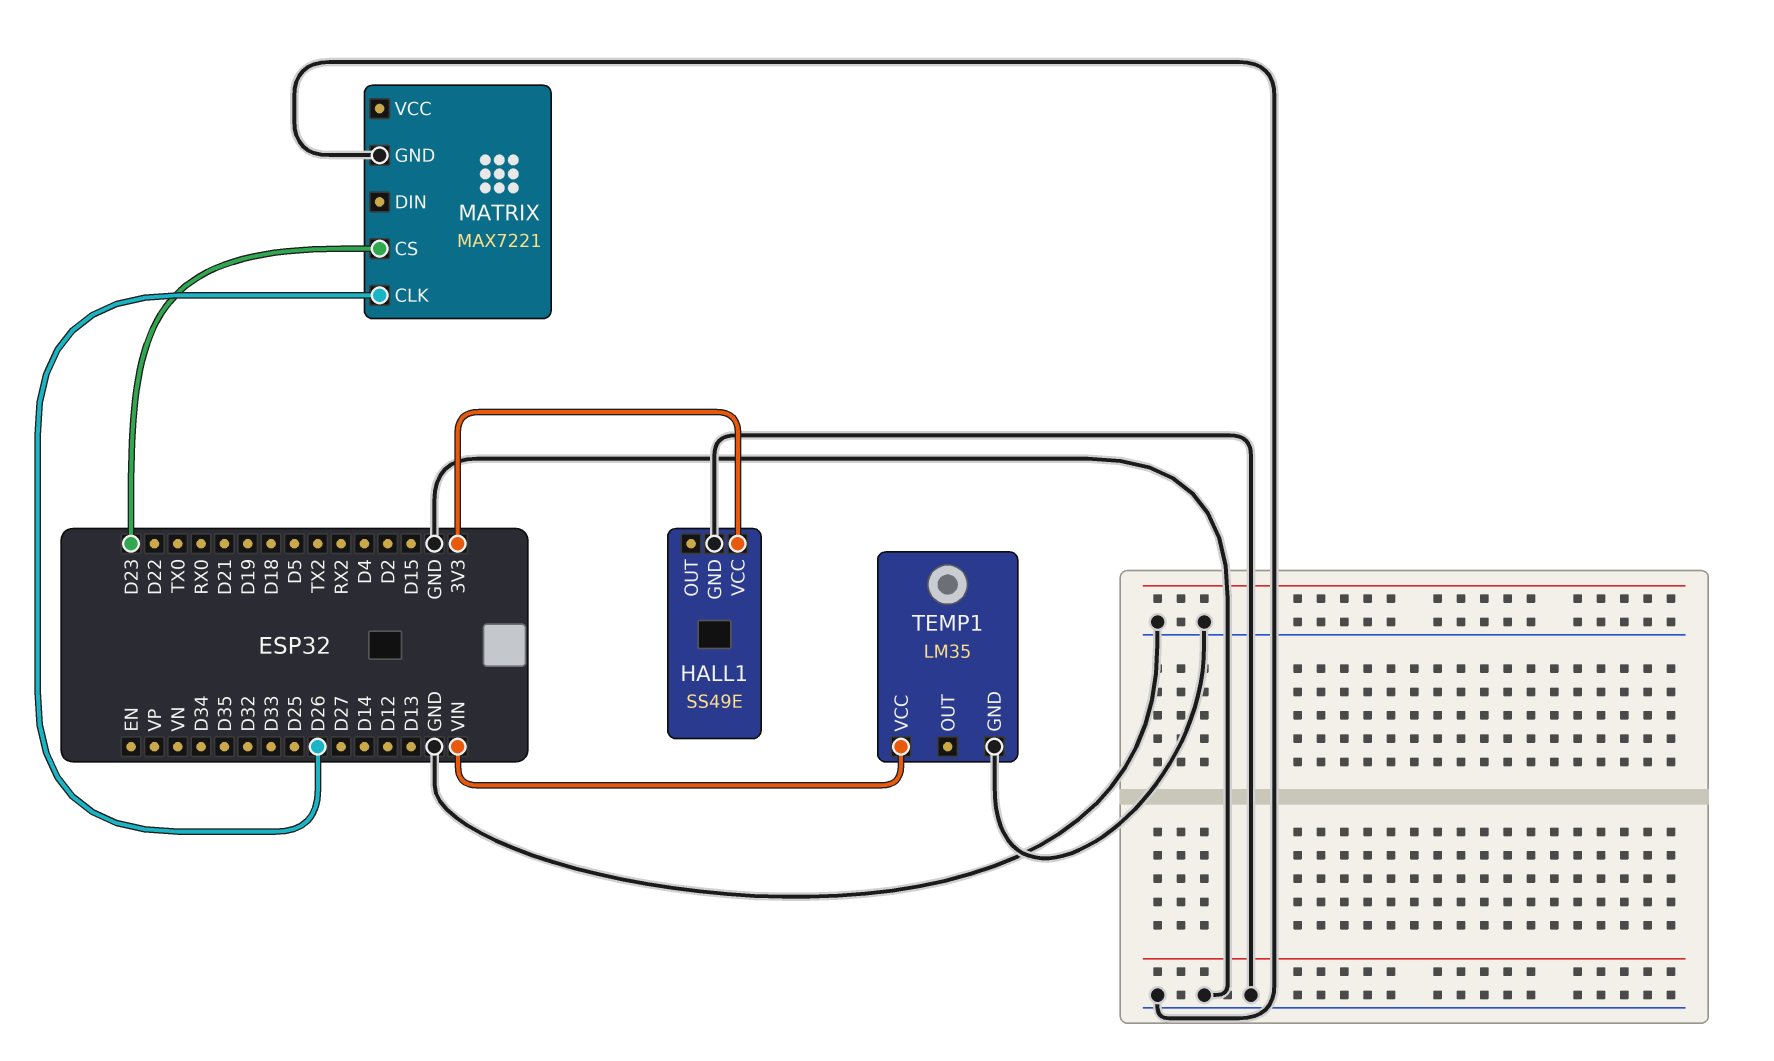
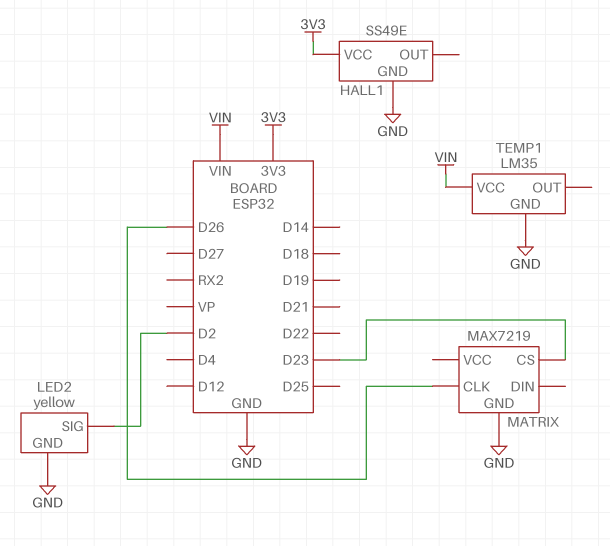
LED2: none -> yellow
LED2 pin GND: none -> GND
LED2 pin SIG: none -> D2
MATRIX: MAX7221 -> MAX7219

